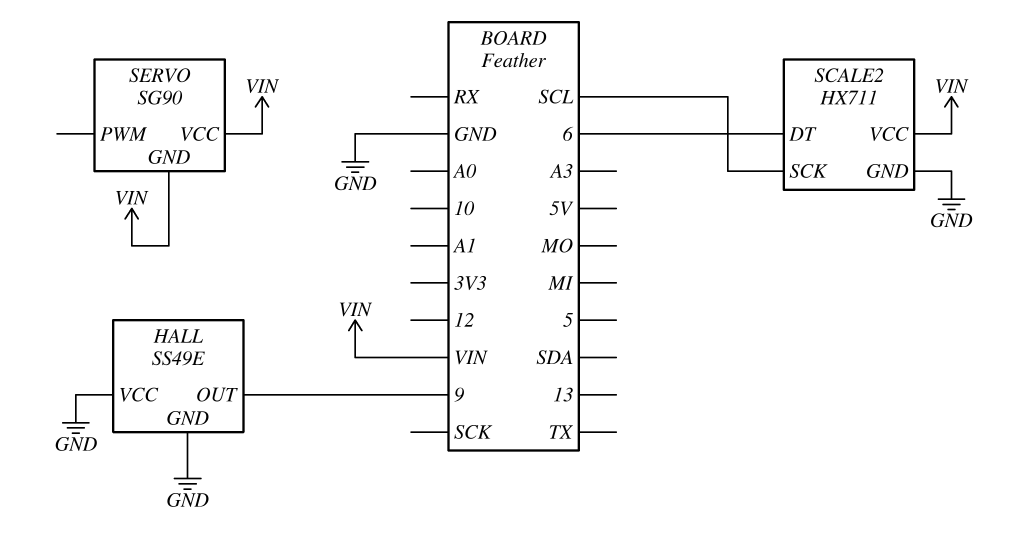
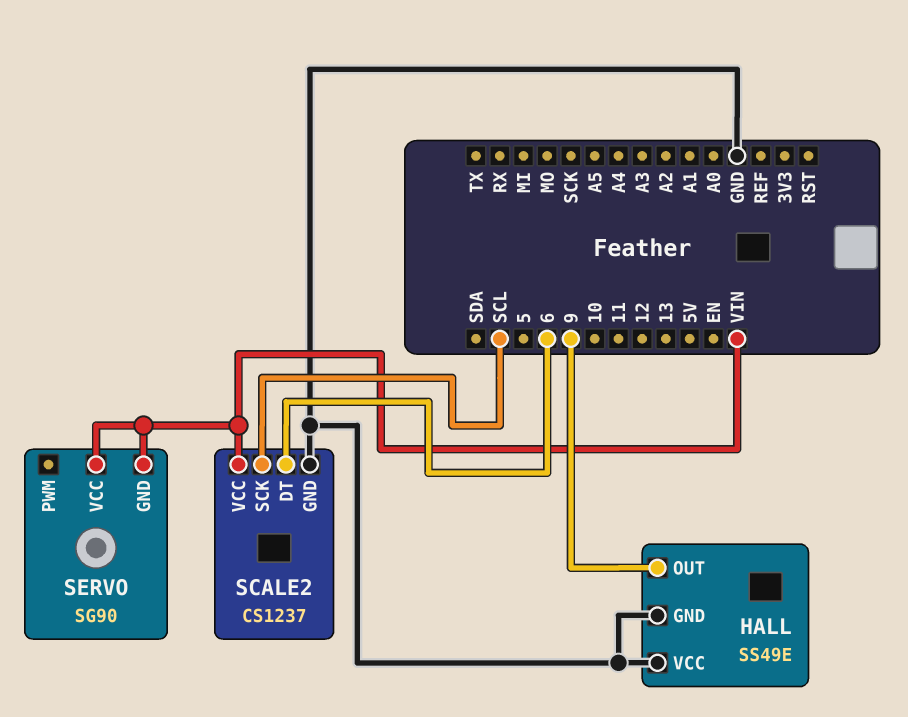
SCALE2: HX711 -> CS1237

